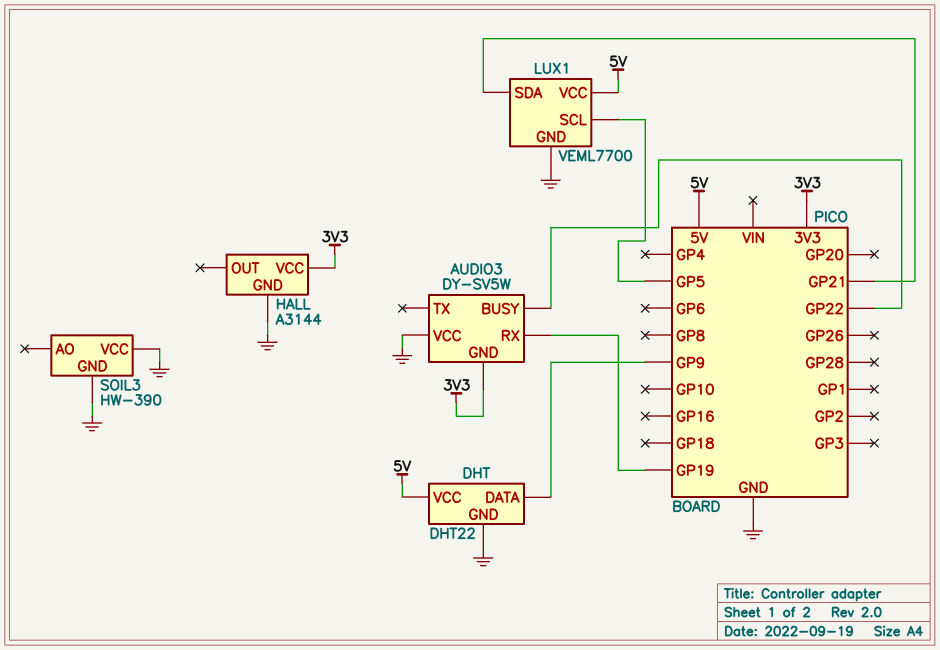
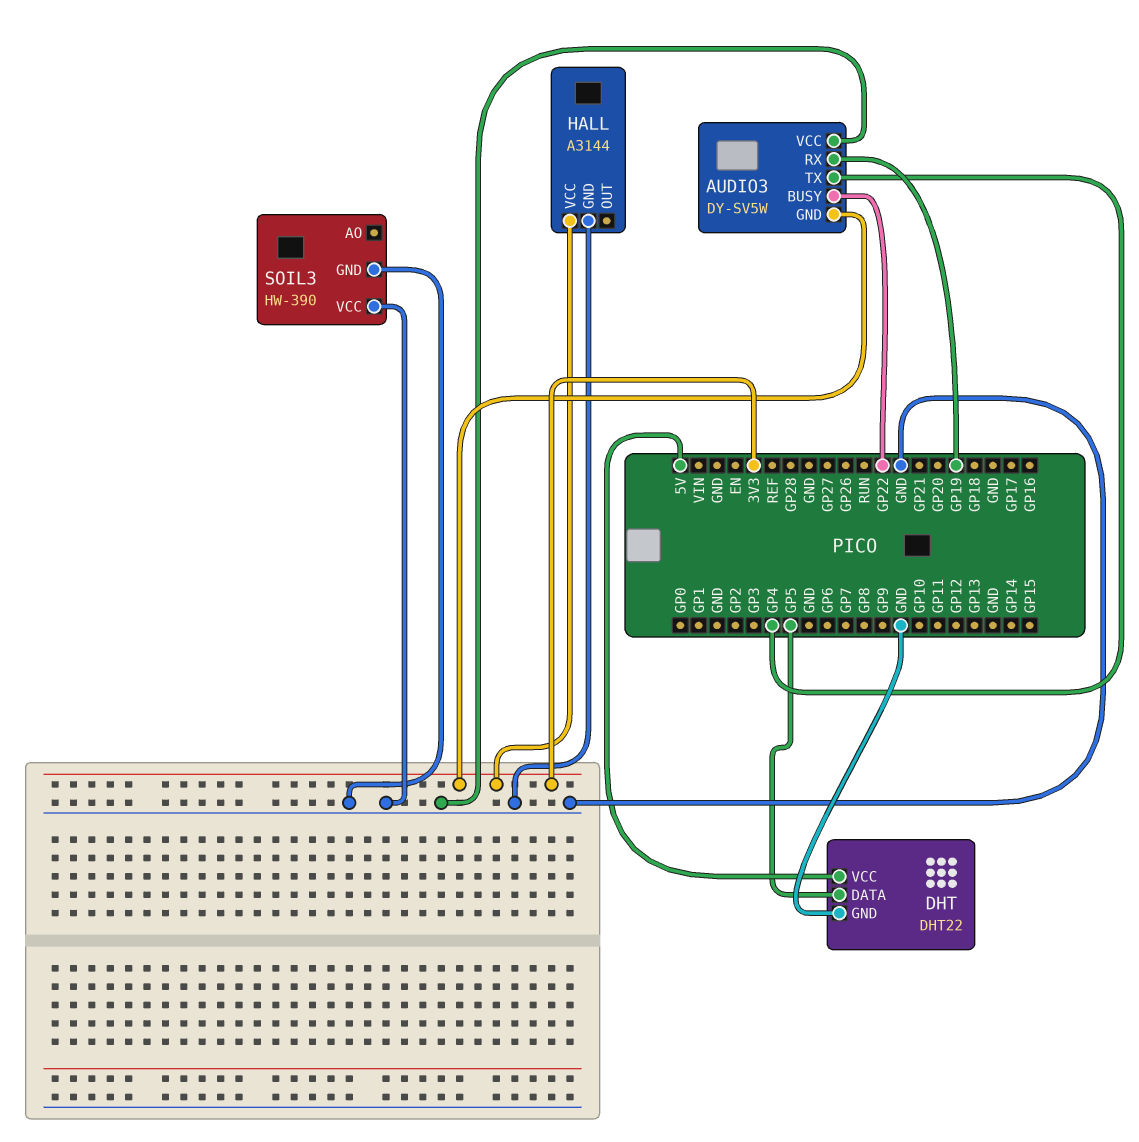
AUDIO3 pin TX: none -> GP4
DHT pin DATA: GP9 -> GP5
LUX1: VEML7700 -> none
LUX1 pin GND: GND -> none
LUX1 pin SCL: GP5 -> none
LUX1 pin SDA: GP21 -> none
LUX1 pin VCC: 5V -> none

